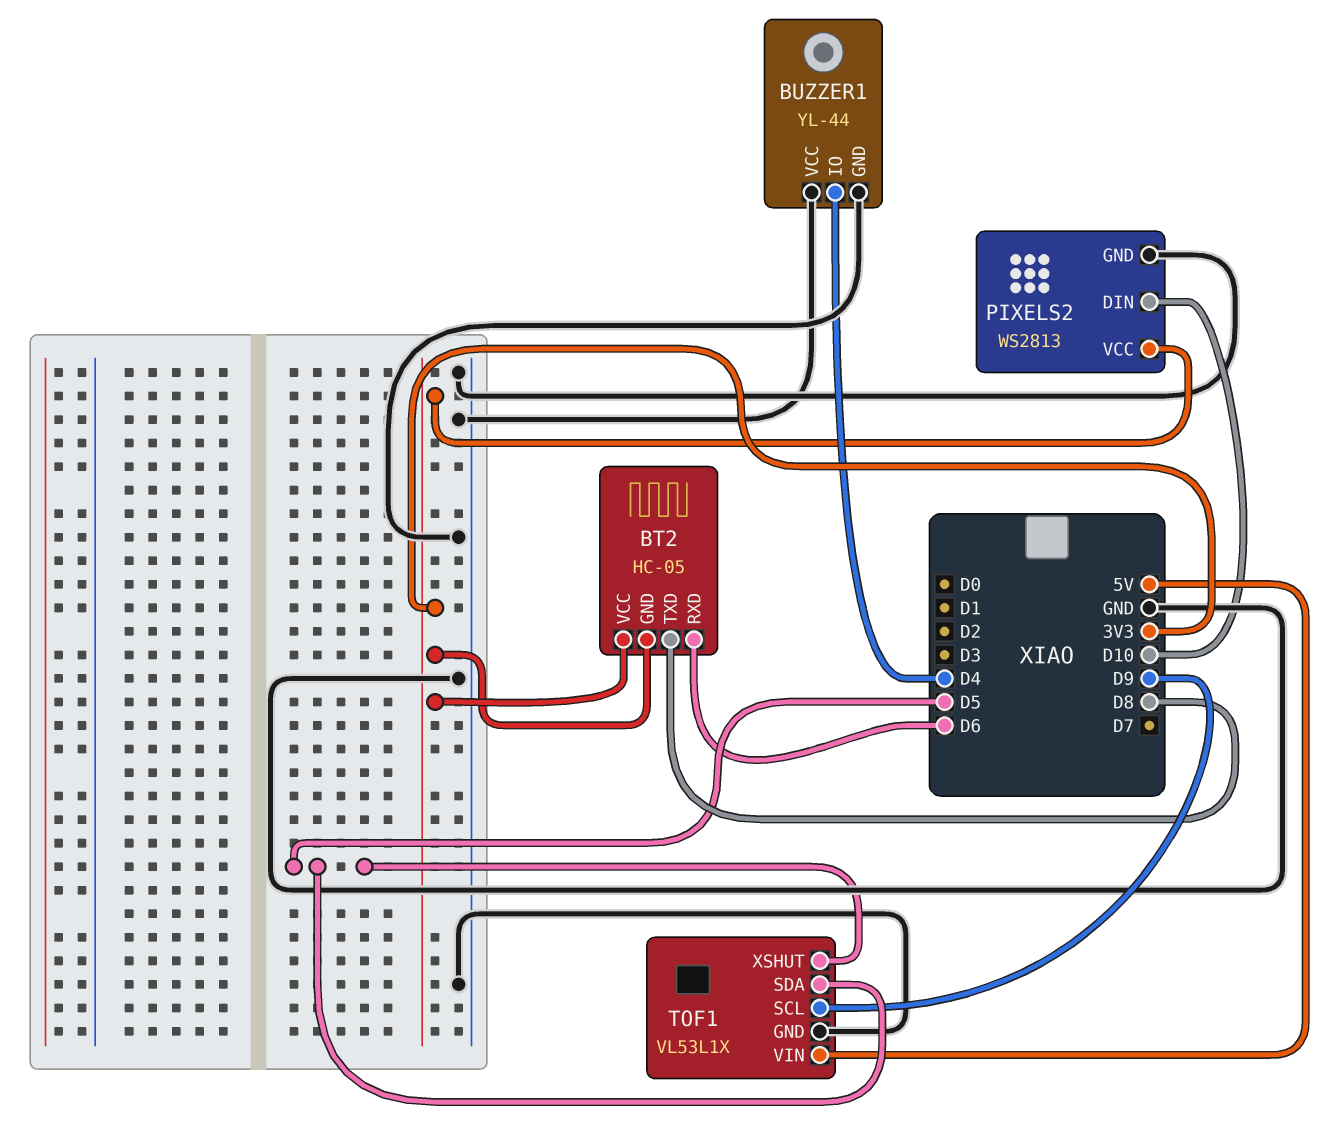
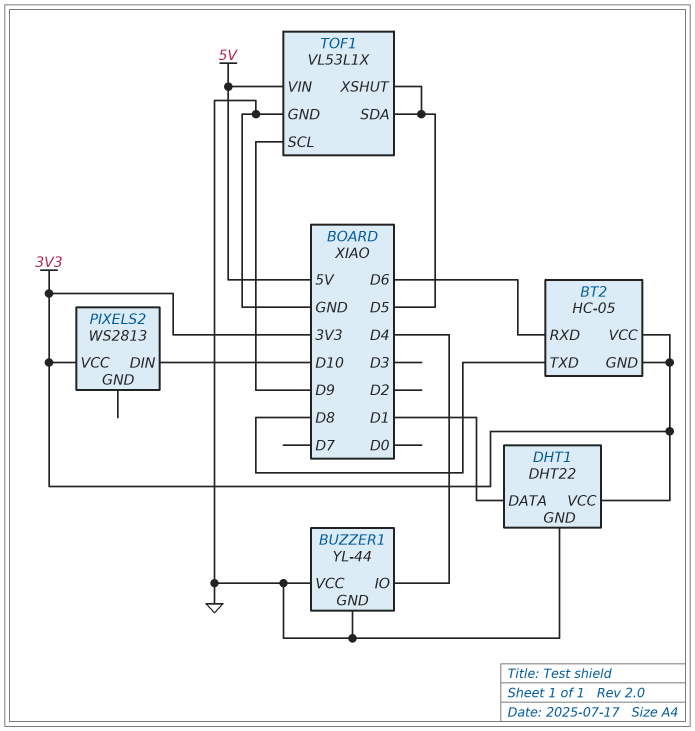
DHT1: none -> DHT22
DHT1 pin DATA: none -> D1
DHT1 pin GND: none -> GND
DHT1 pin VCC: none -> 3V3
PIXELS2 pin GND: GND -> none

